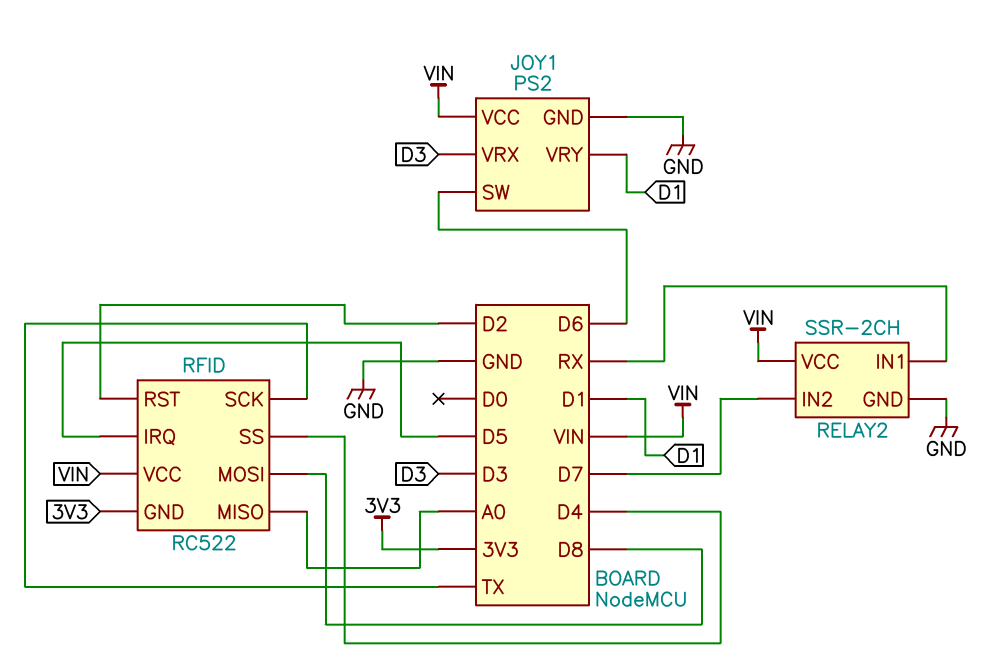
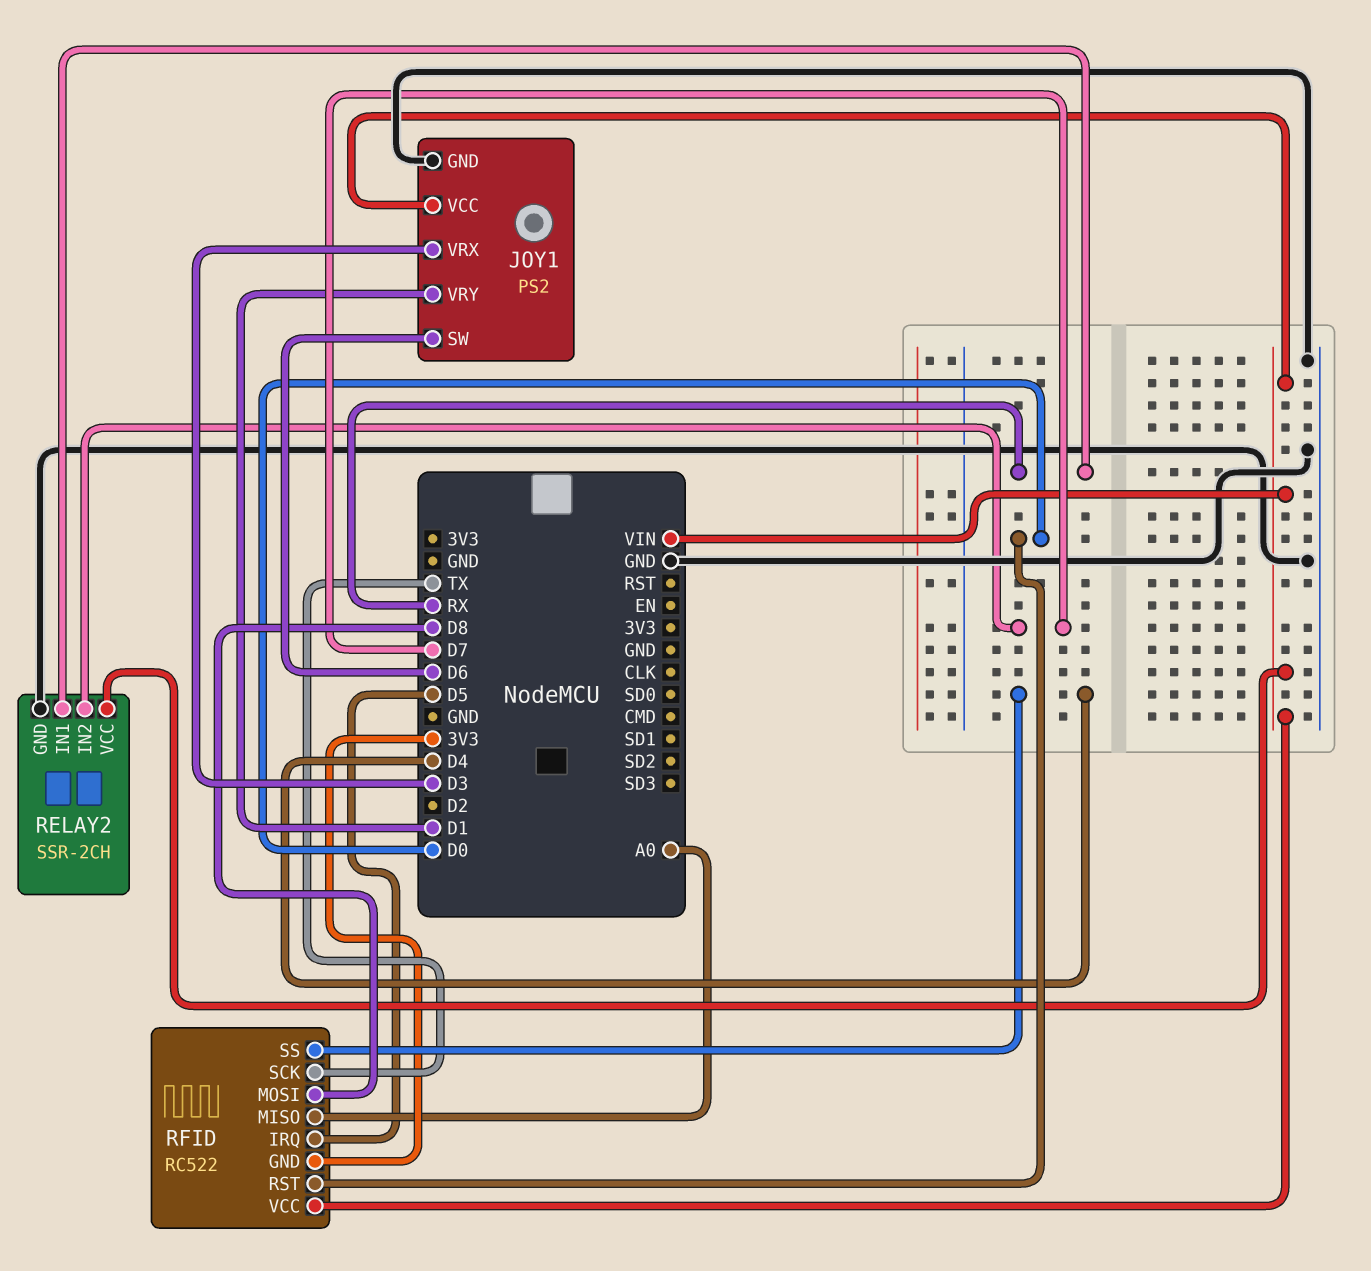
RFID pin RST: D2 -> D0

